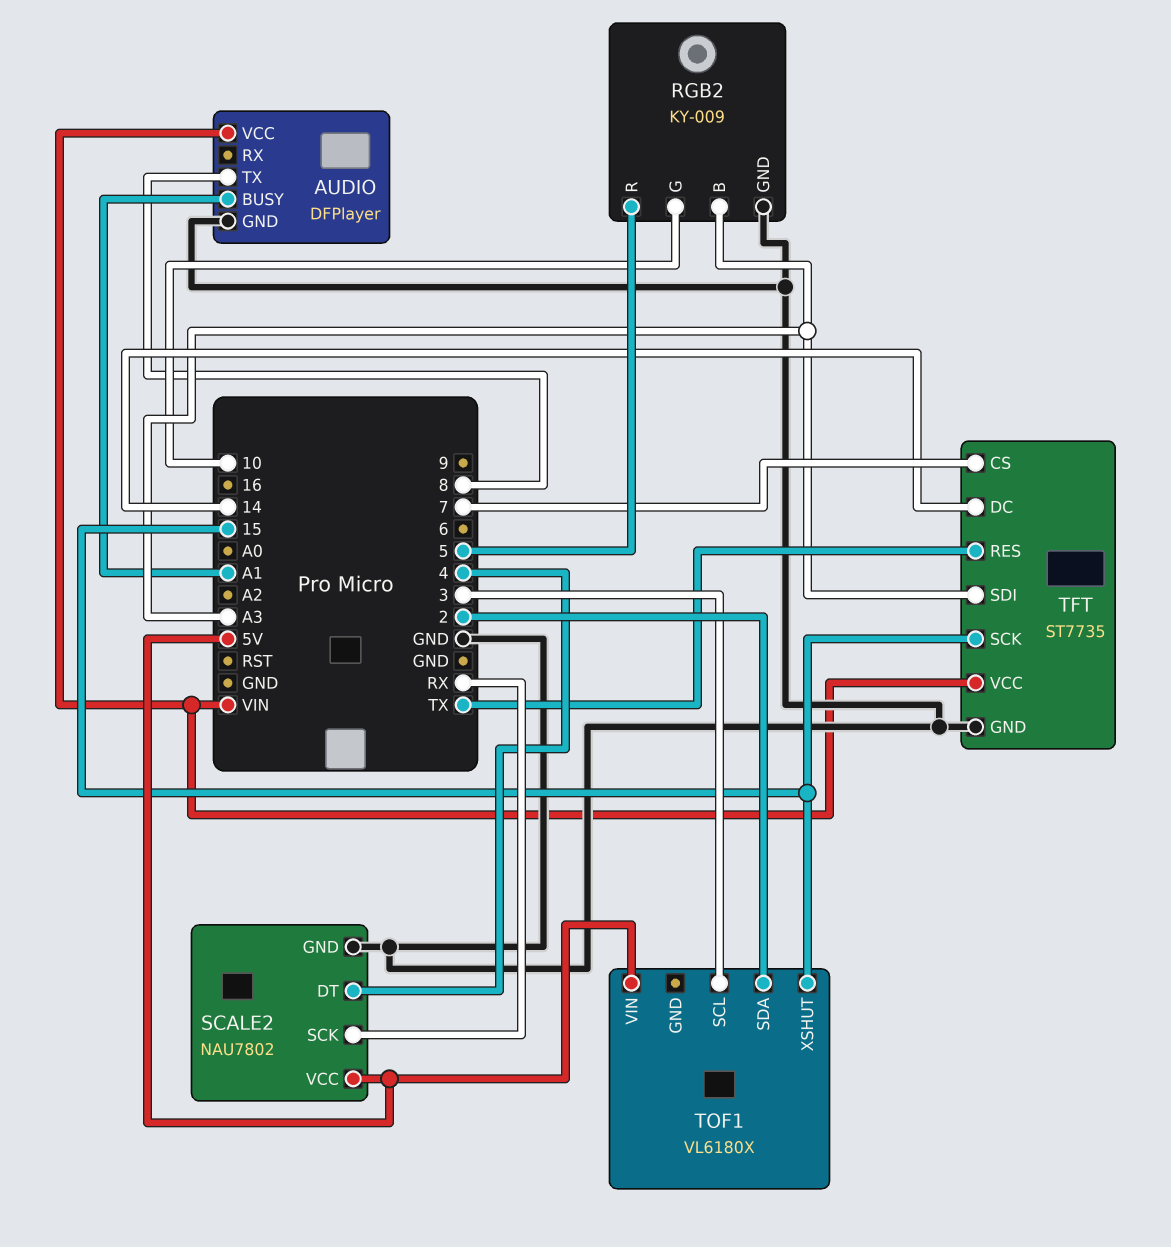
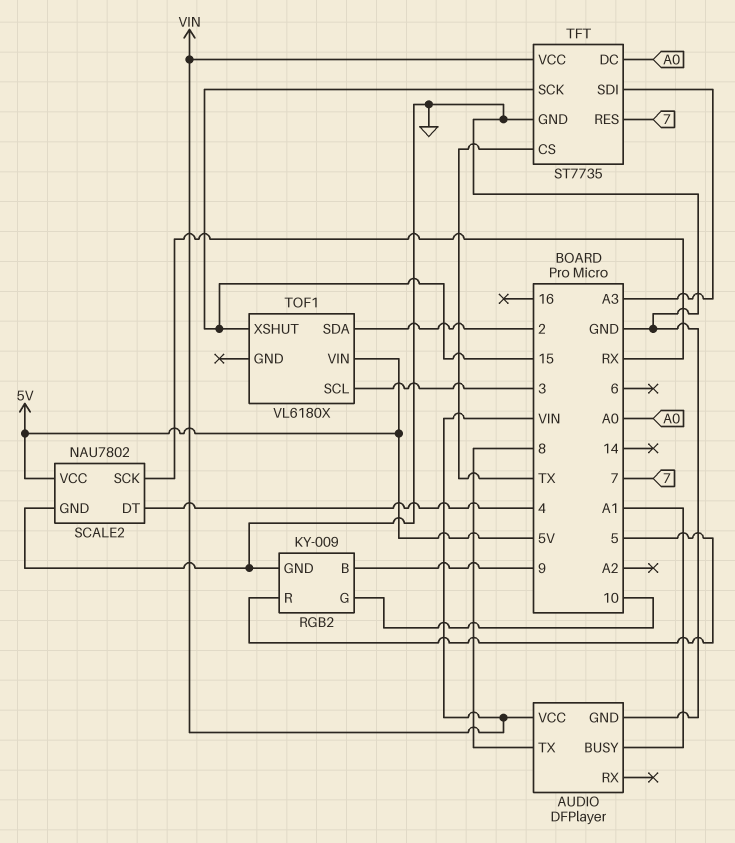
RGB2 pin B: A3 -> 9
TFT pin CS: 7 -> TX
TFT pin DC: 14 -> A0
TFT pin RES: TX -> 7

